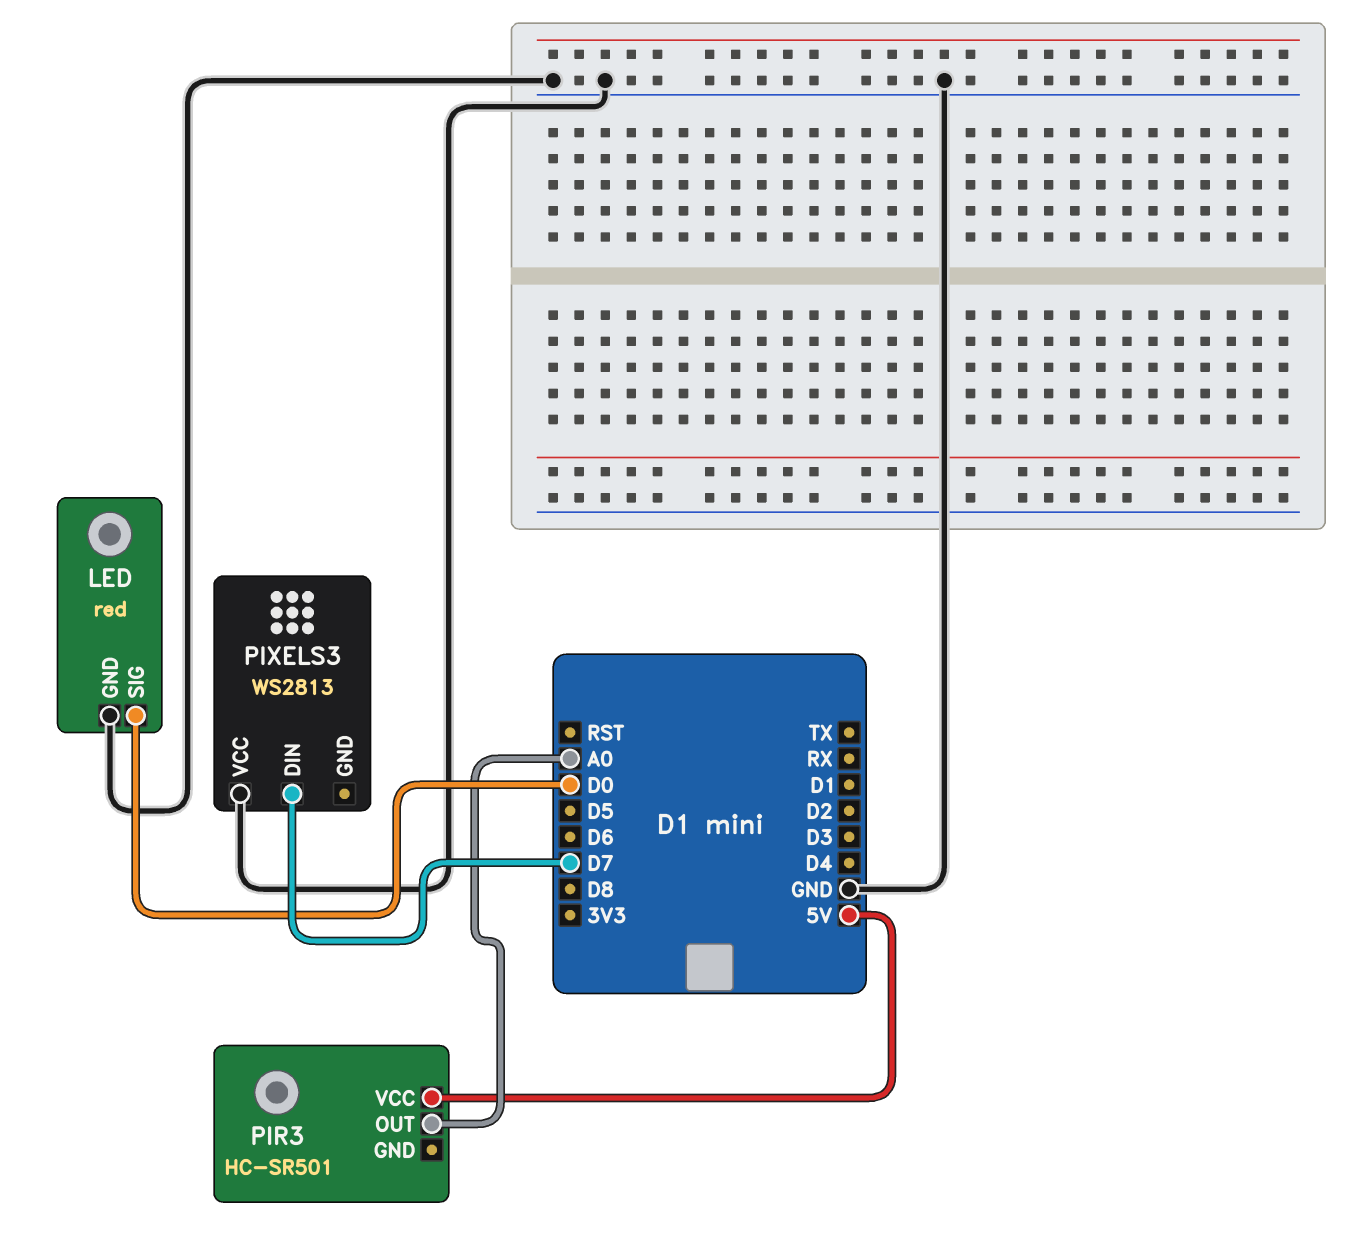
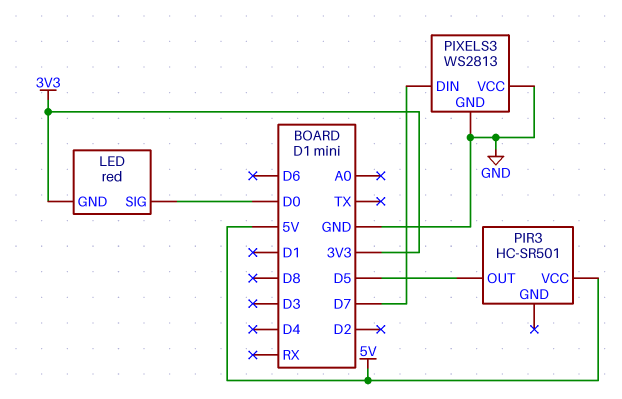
LED pin GND: GND -> 3V3
PIR3 pin OUT: A0 -> D5
PIXELS3 pin GND: none -> GND

